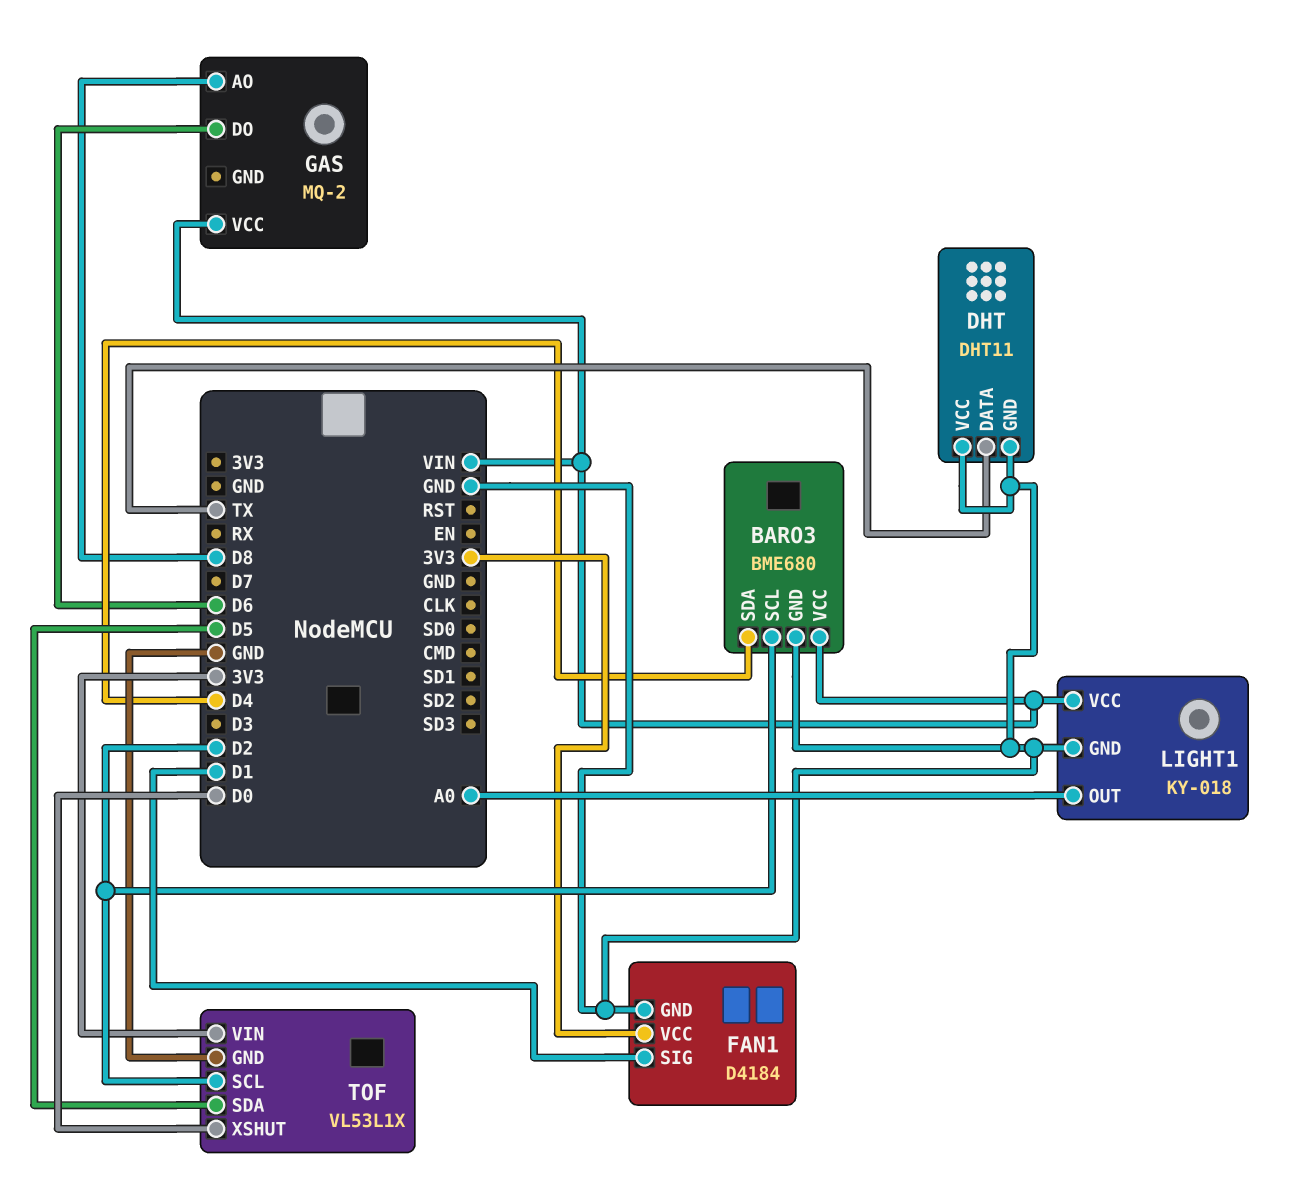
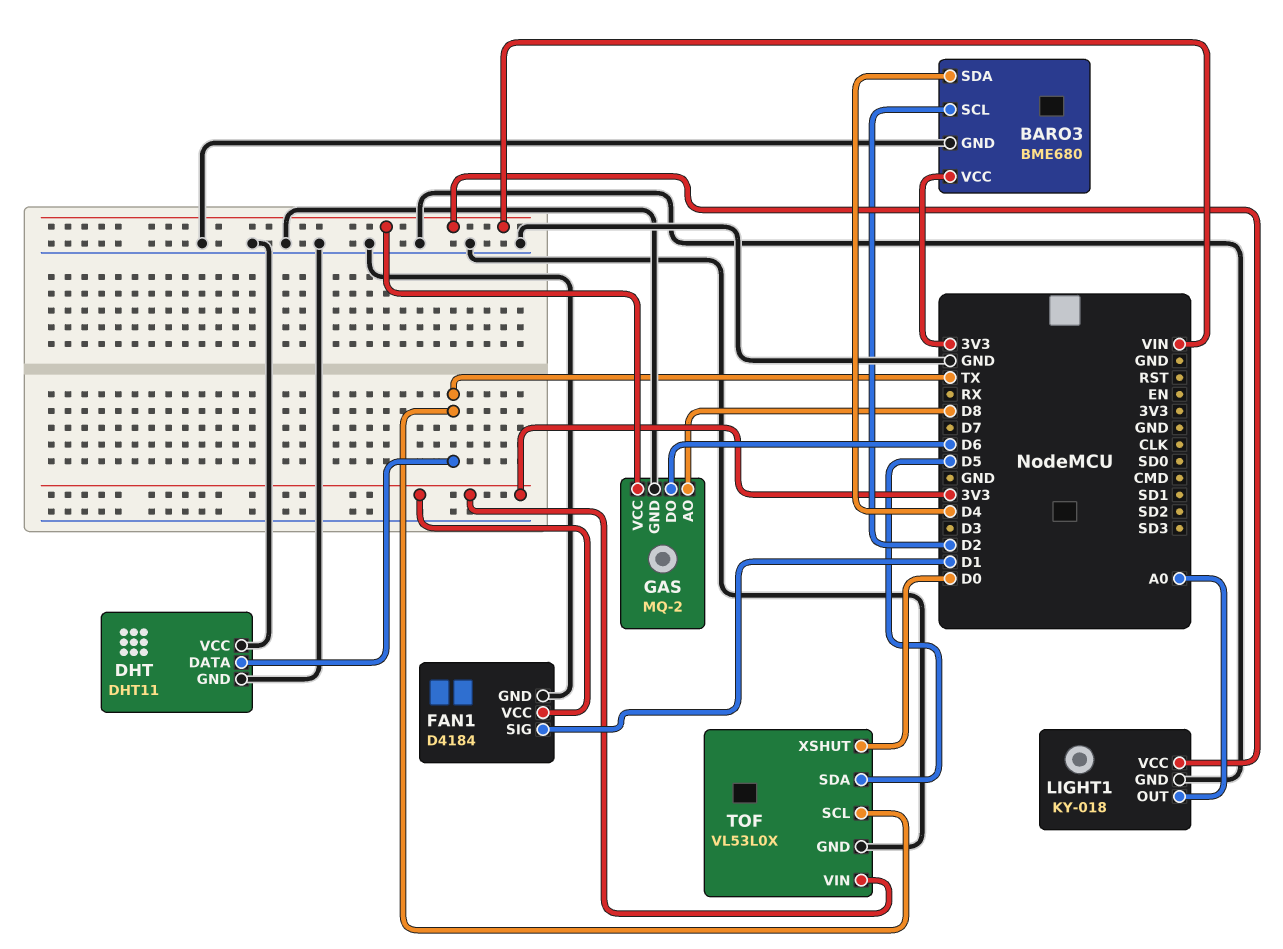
BARO3 pin VCC: VIN -> 3V3
GAS pin GND: none -> GND
TOF: VL53L1X -> VL53L0X
TOF pin SCL: D2 -> TX

